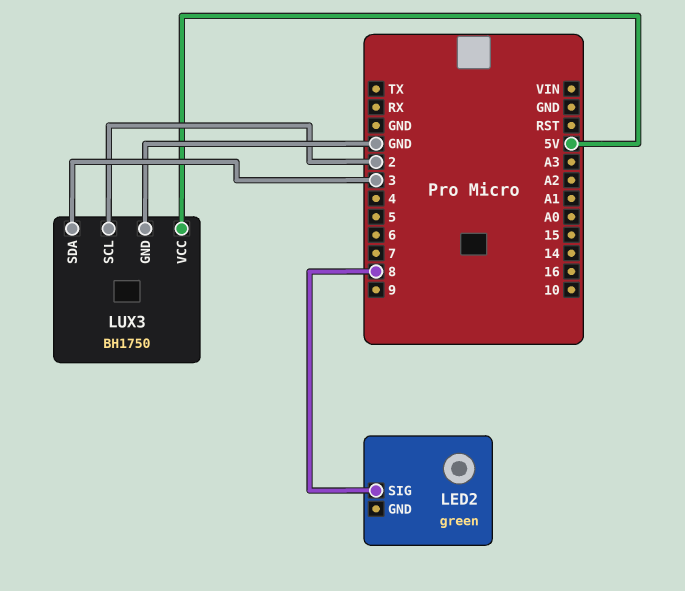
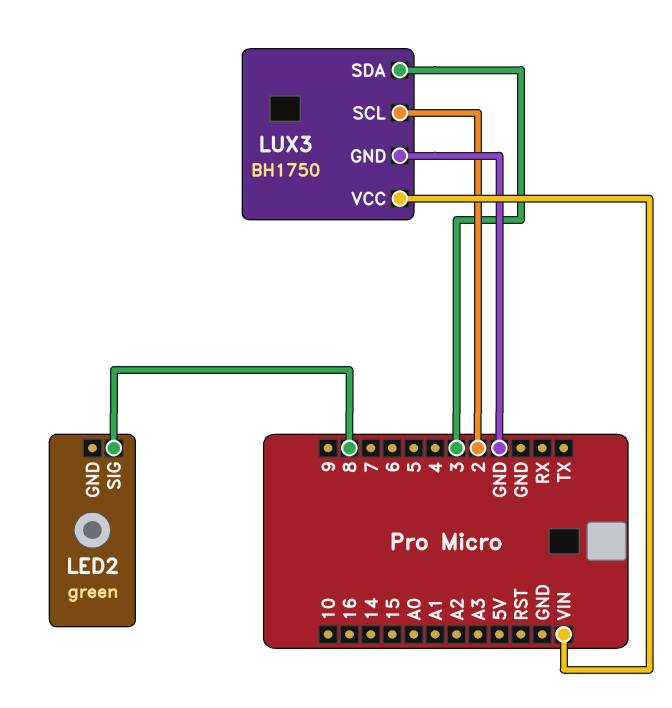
LUX3 pin VCC: 5V -> VIN

